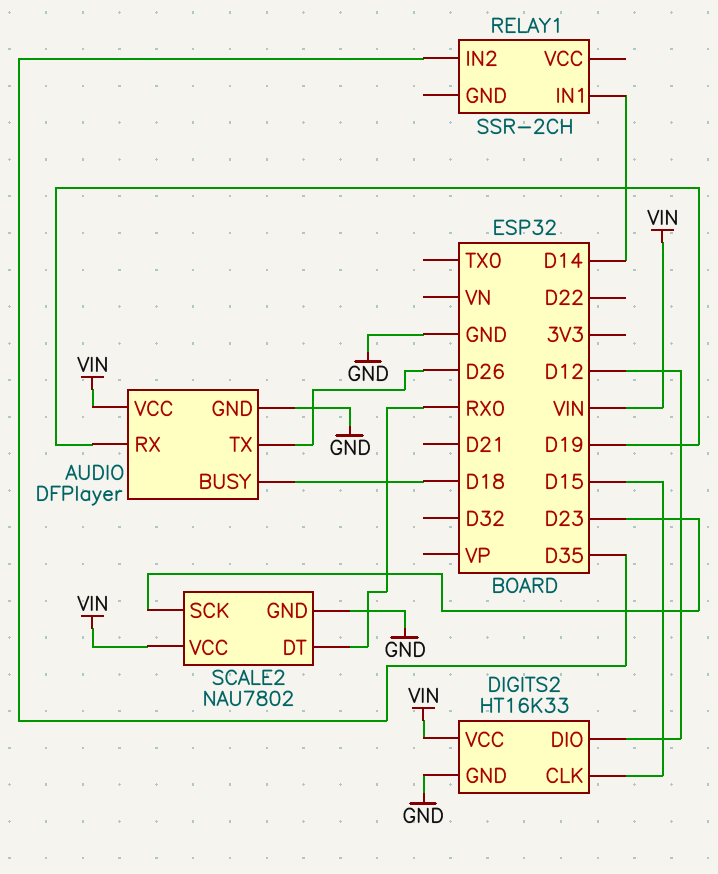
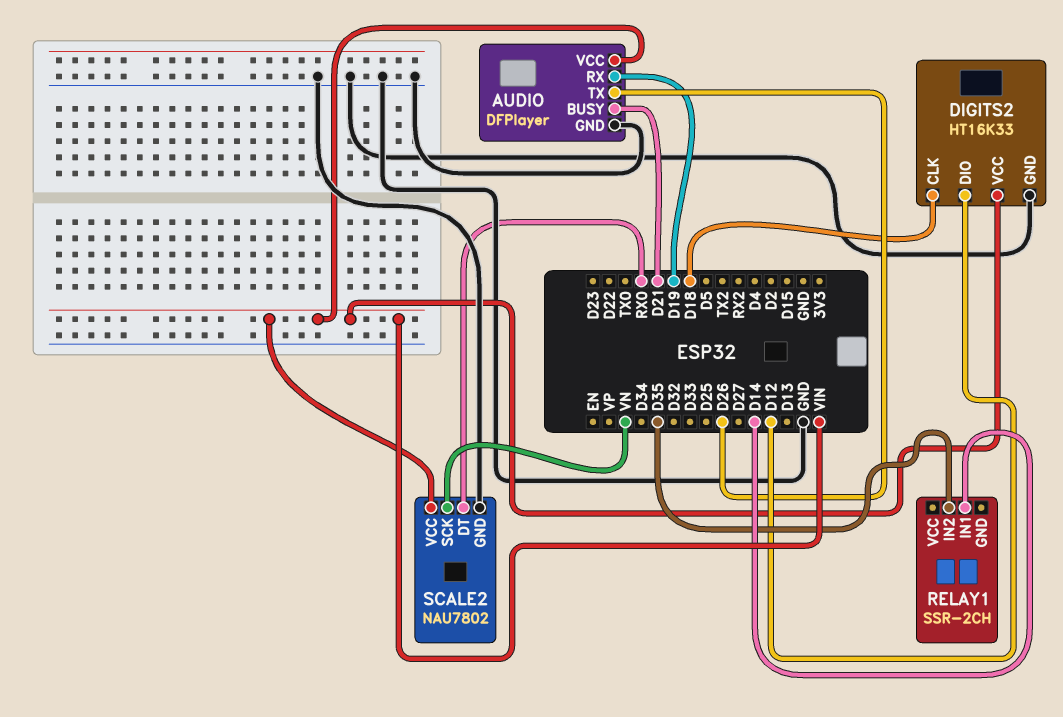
AUDIO pin BUSY: D18 -> D21
DIGITS2 pin CLK: D15 -> D18
SCALE2 pin SCK: D23 -> VN

